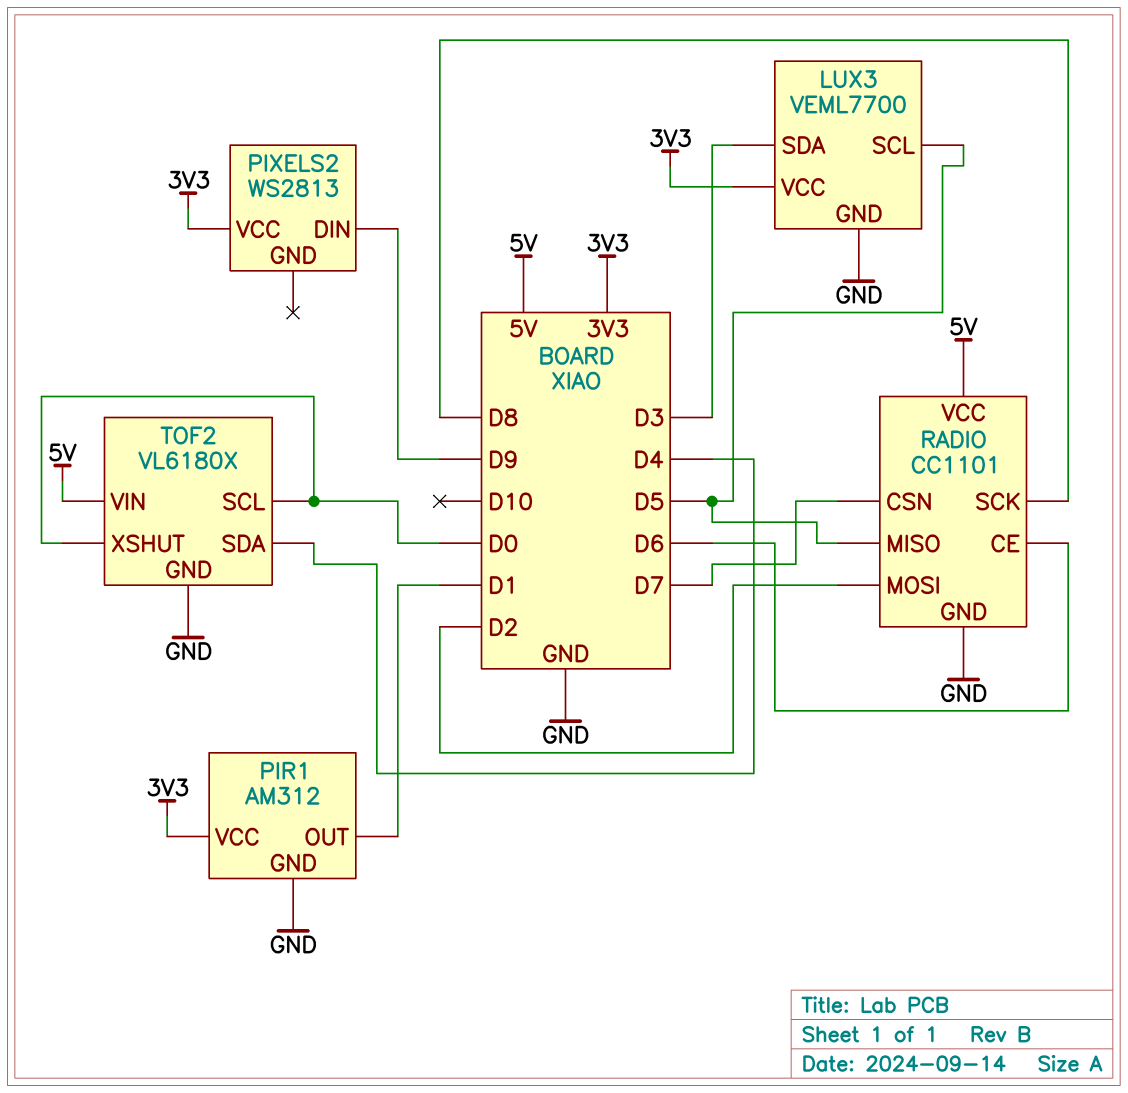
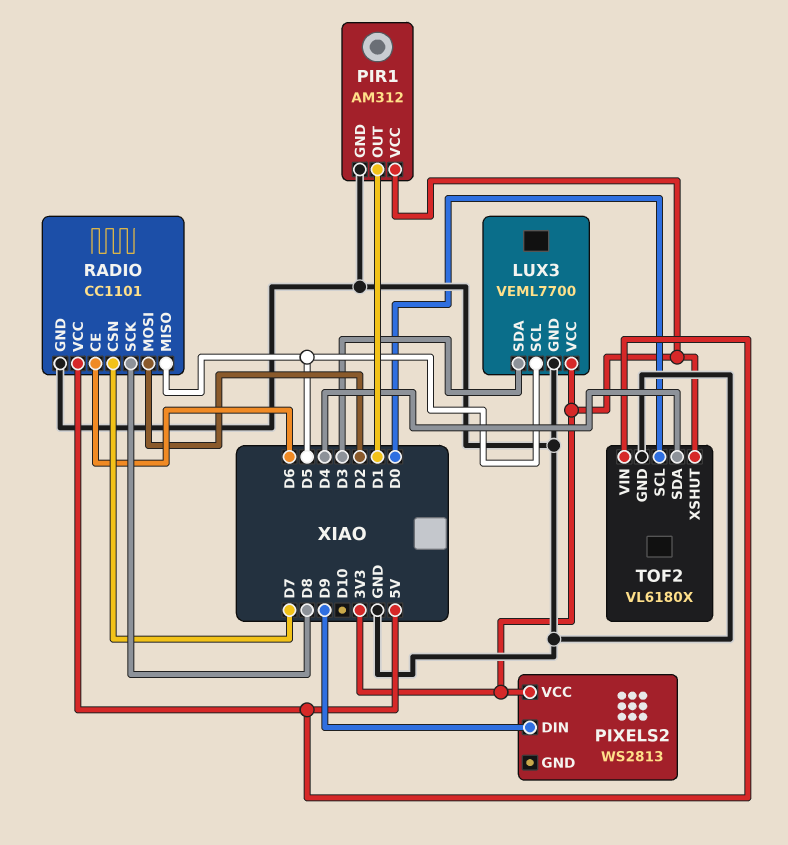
TOF2 pin XSHUT: D0 -> 3V3

